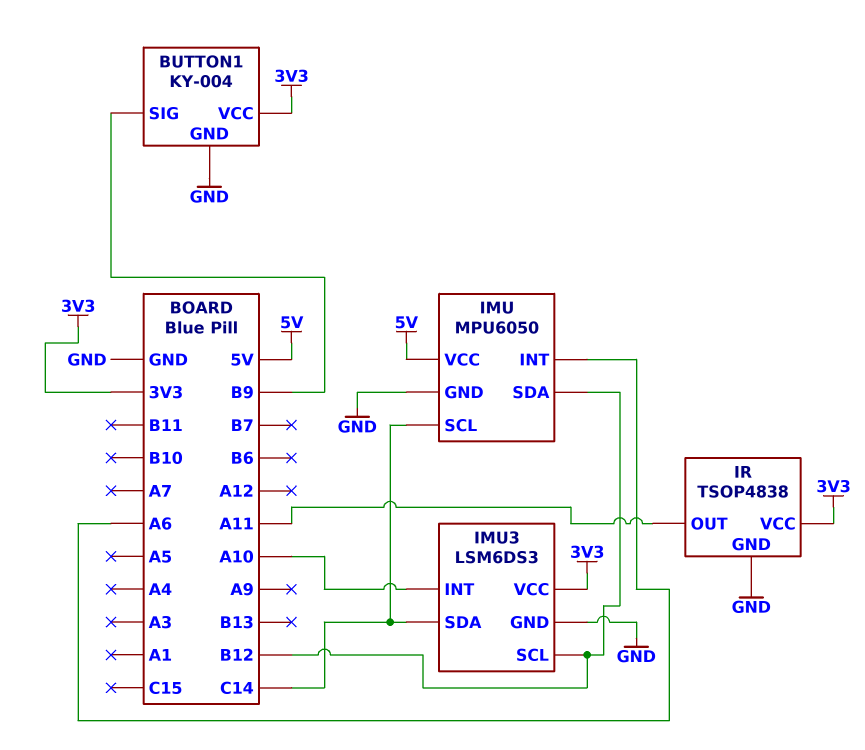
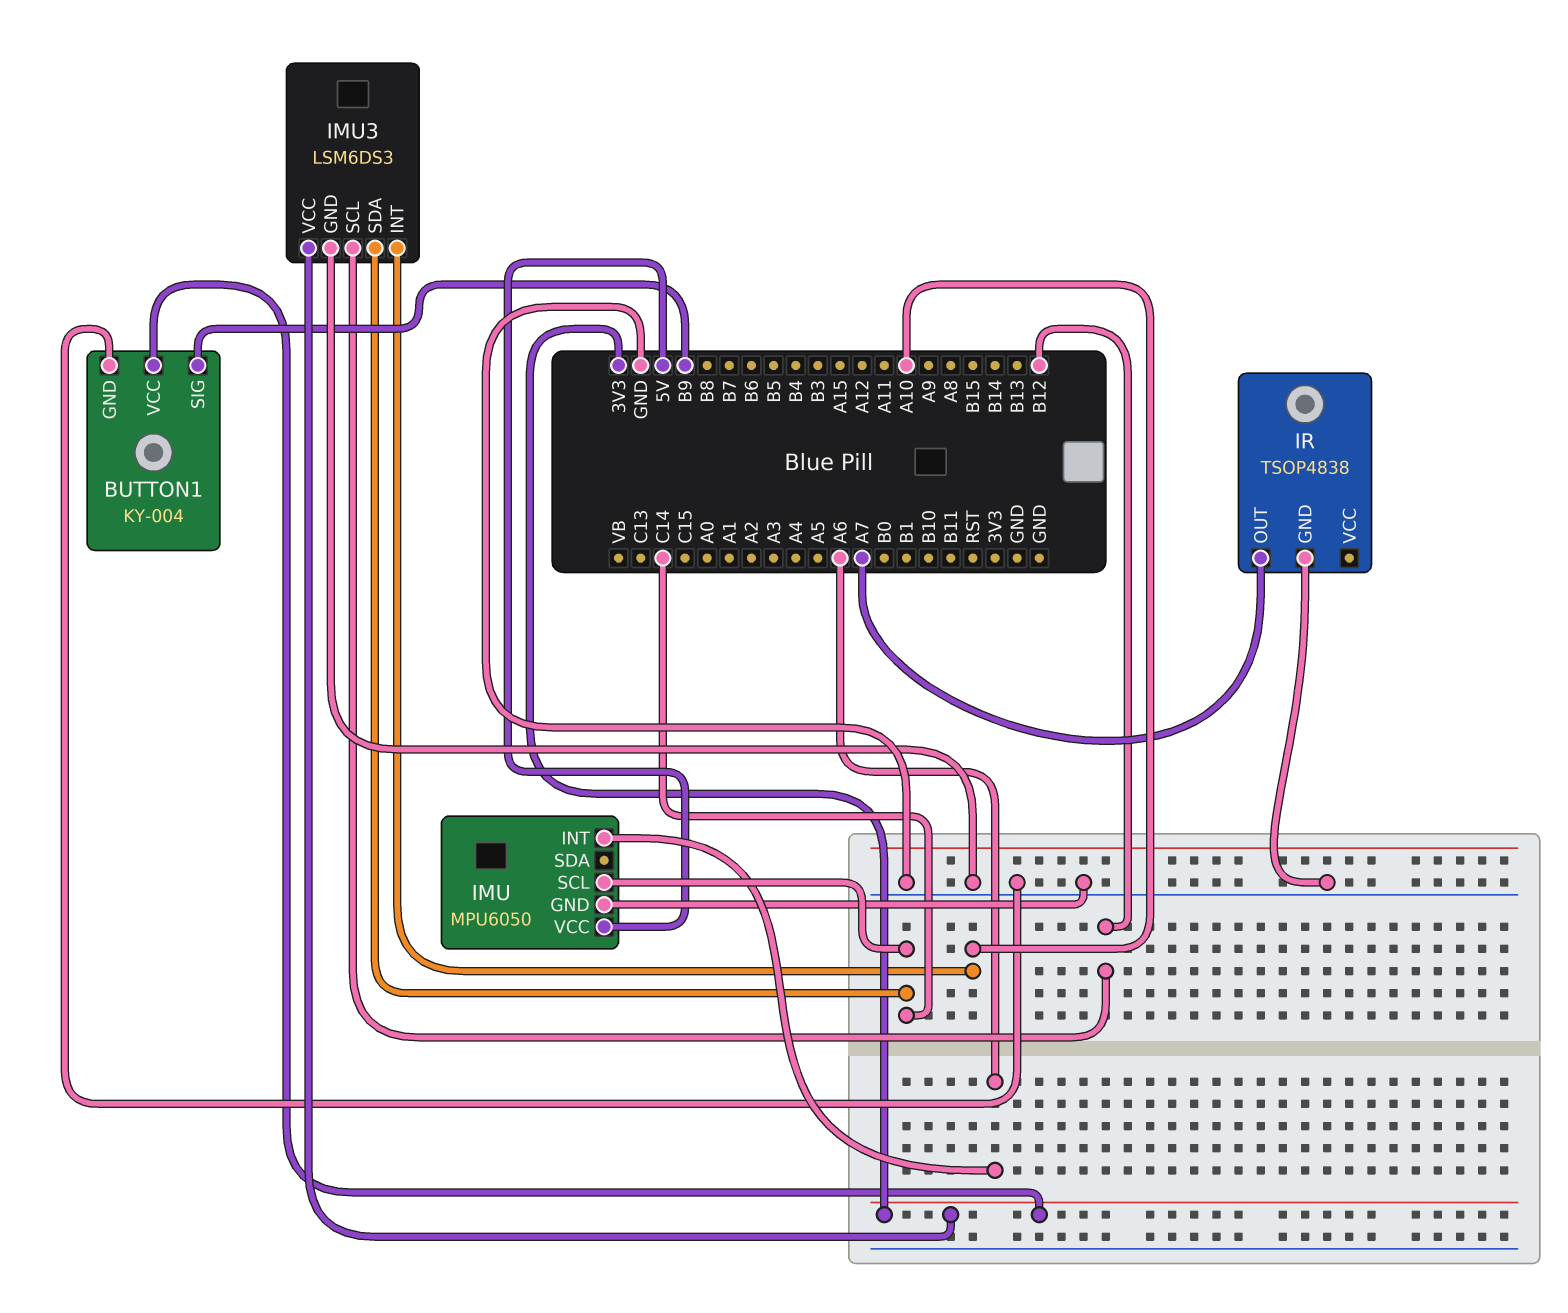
IMU pin SDA: B12 -> none
IR pin OUT: A11 -> A7
IR pin VCC: 3V3 -> none

